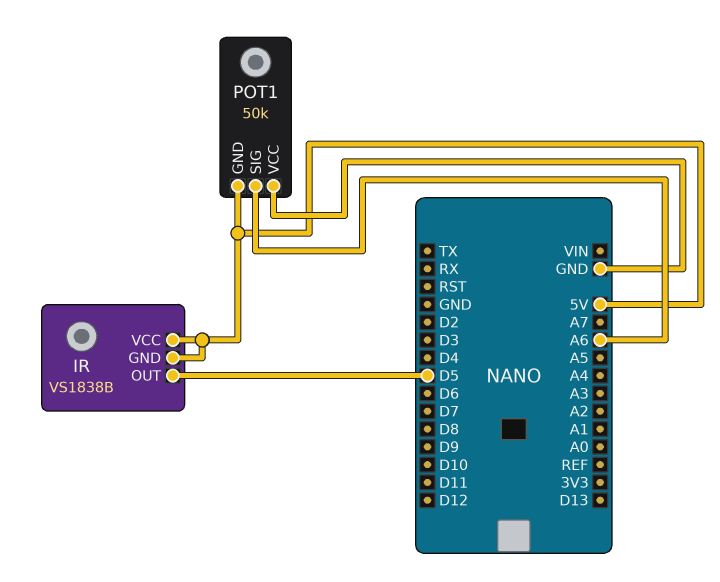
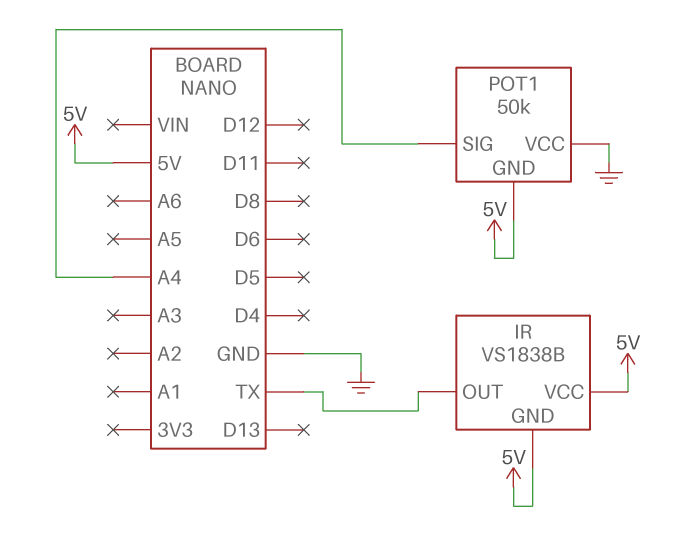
IR pin OUT: D5 -> TX
POT1 pin SIG: A6 -> A4

